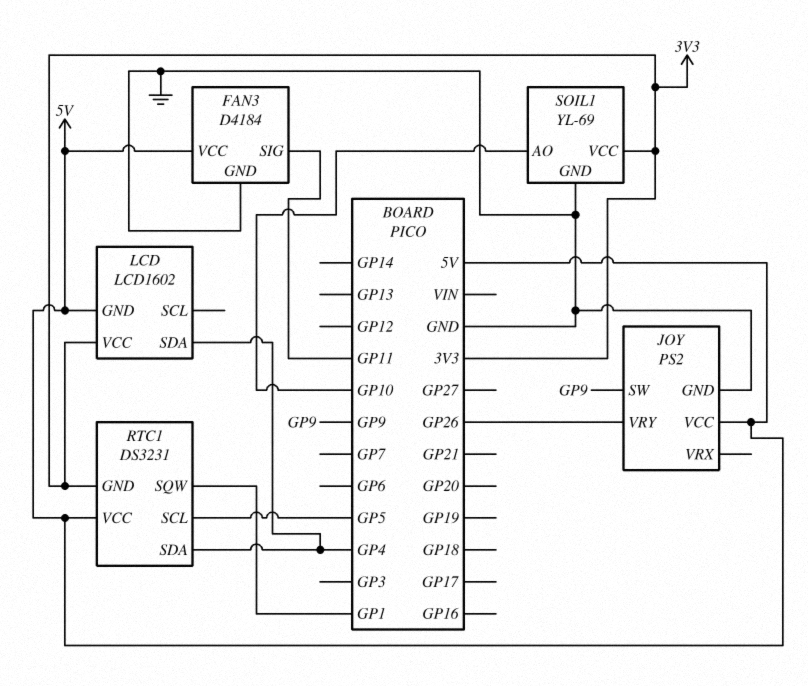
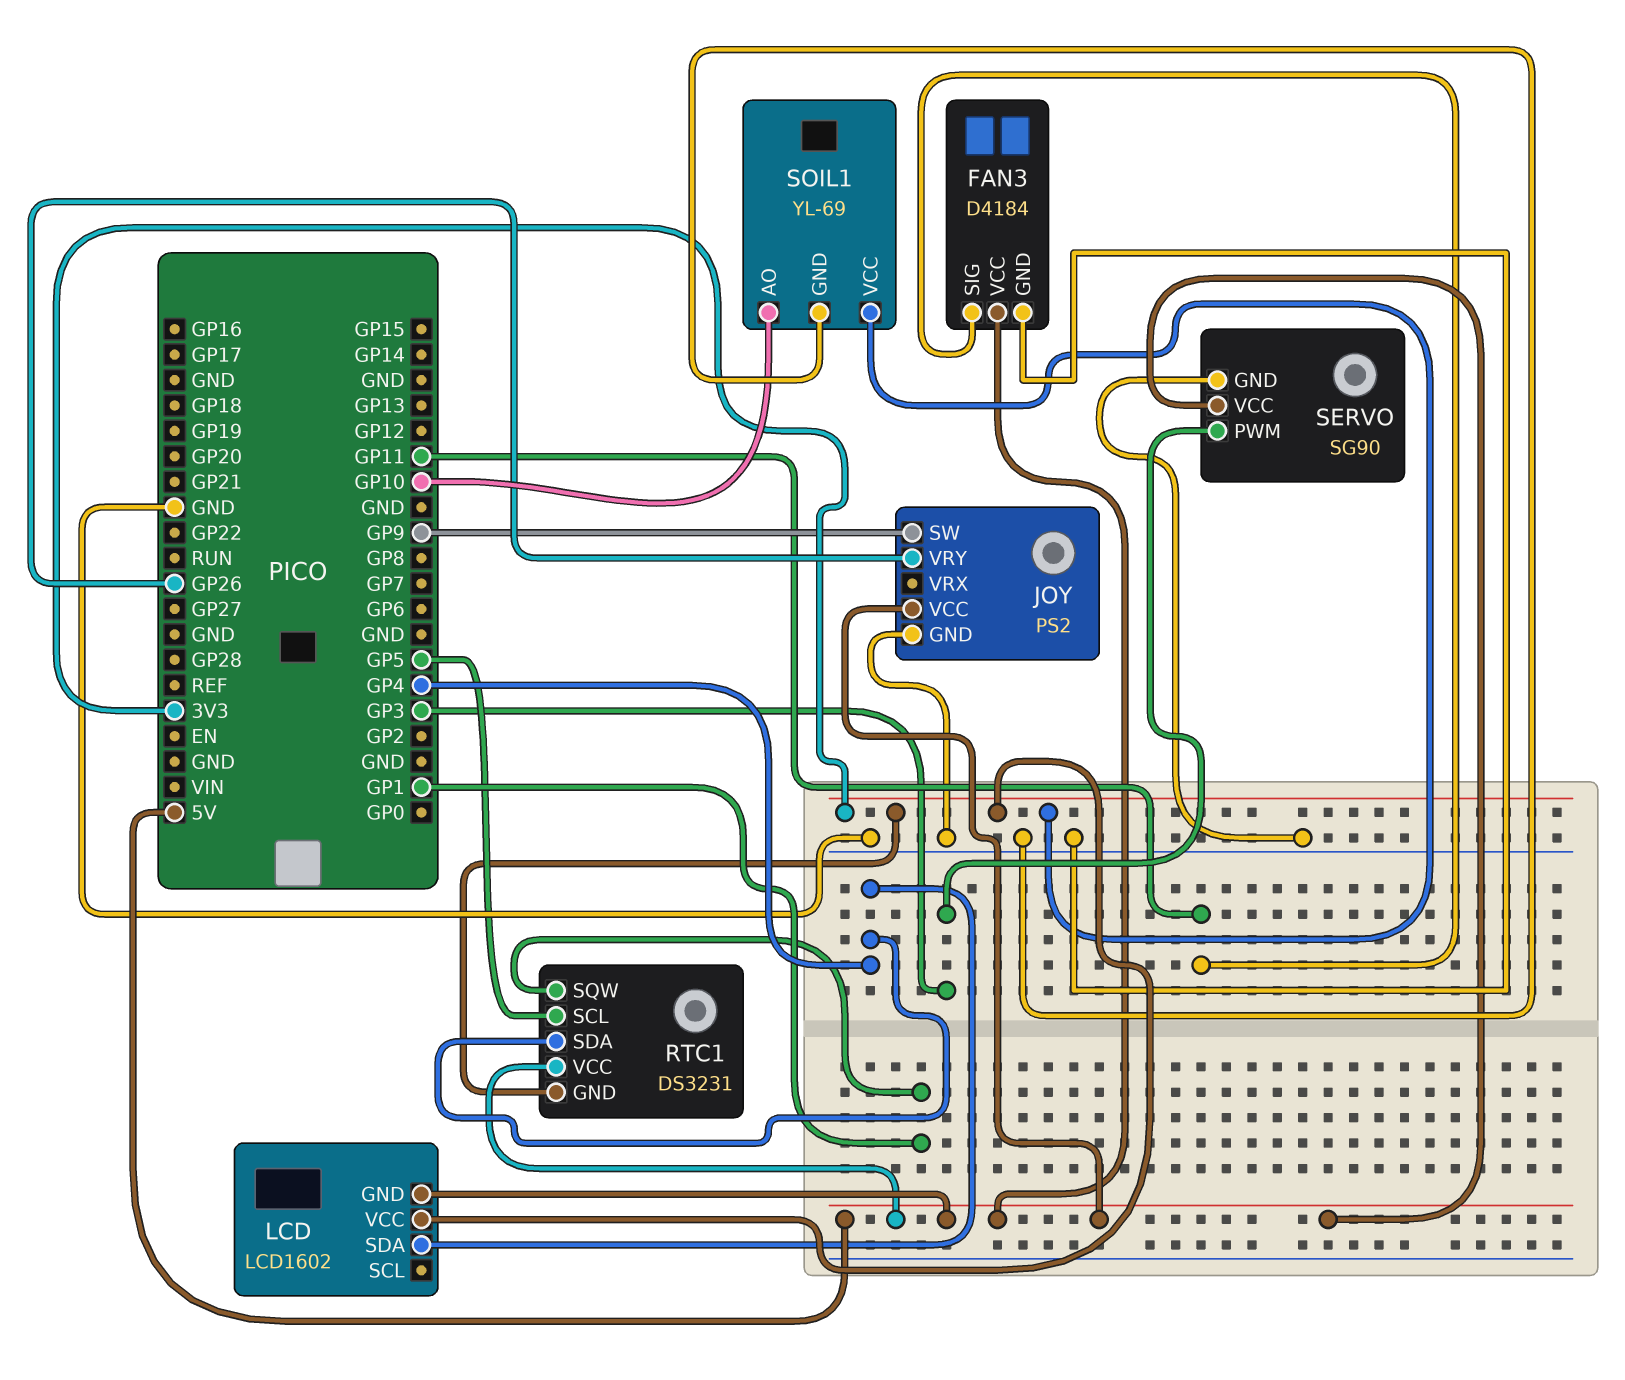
SERVO: none -> SG90
SERVO pin GND: none -> GND
SERVO pin PWM: none -> GP3
SERVO pin VCC: none -> 5V

